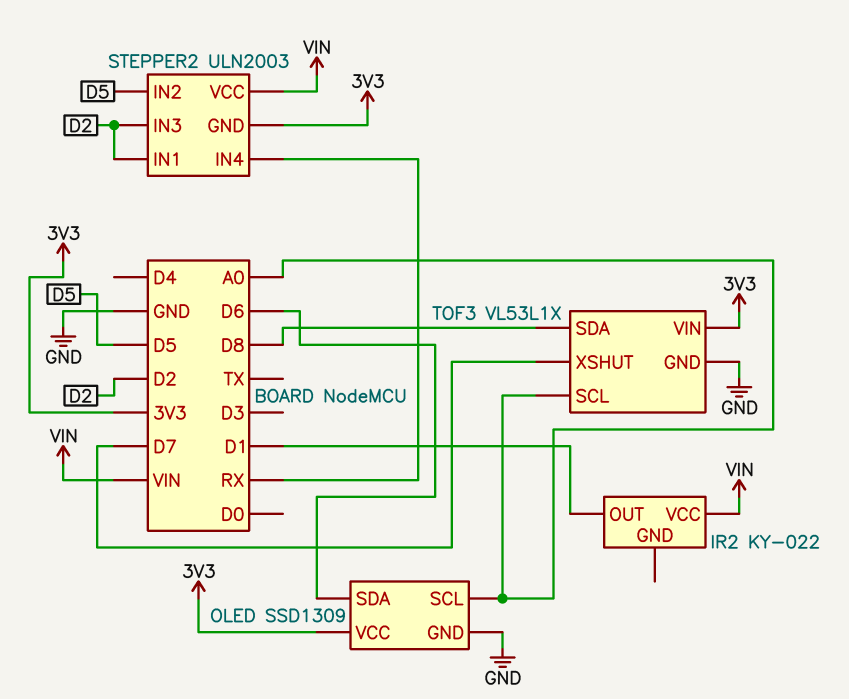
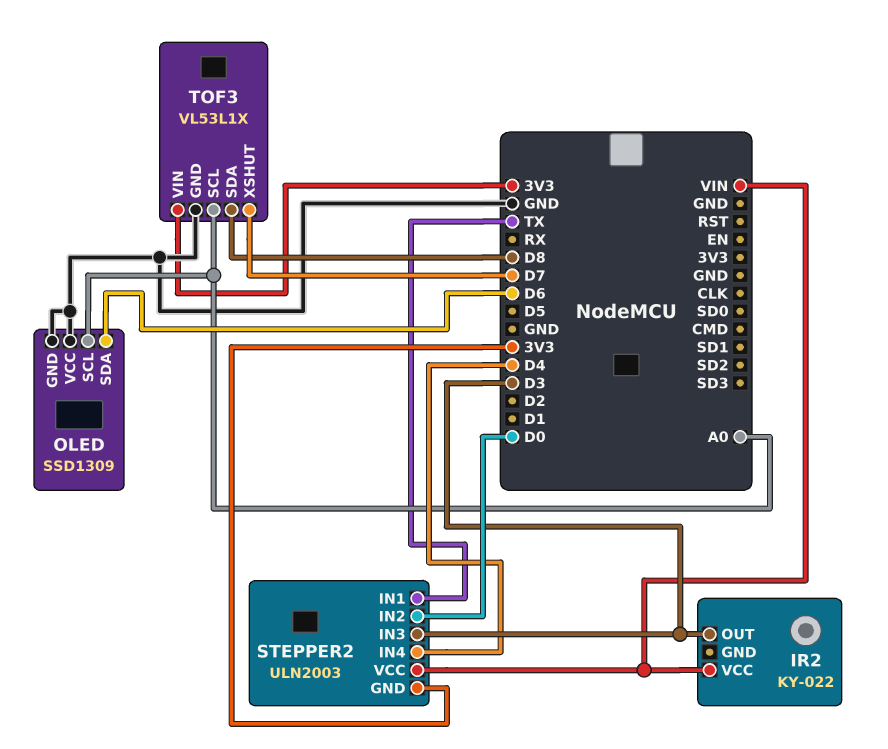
IR2 pin OUT: D1 -> D3
OLED pin VCC: 3V3 -> GND
STEPPER2 pin IN1: D2 -> TX
STEPPER2 pin IN2: D5 -> D0
STEPPER2 pin IN3: D2 -> D3
STEPPER2 pin IN4: RX -> D4

